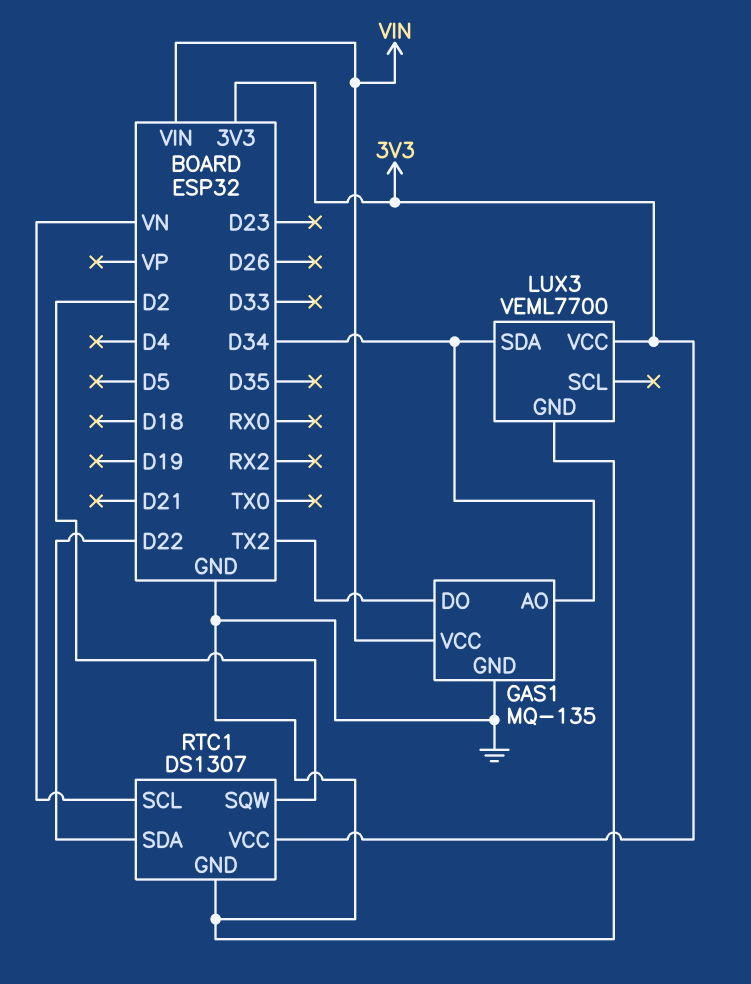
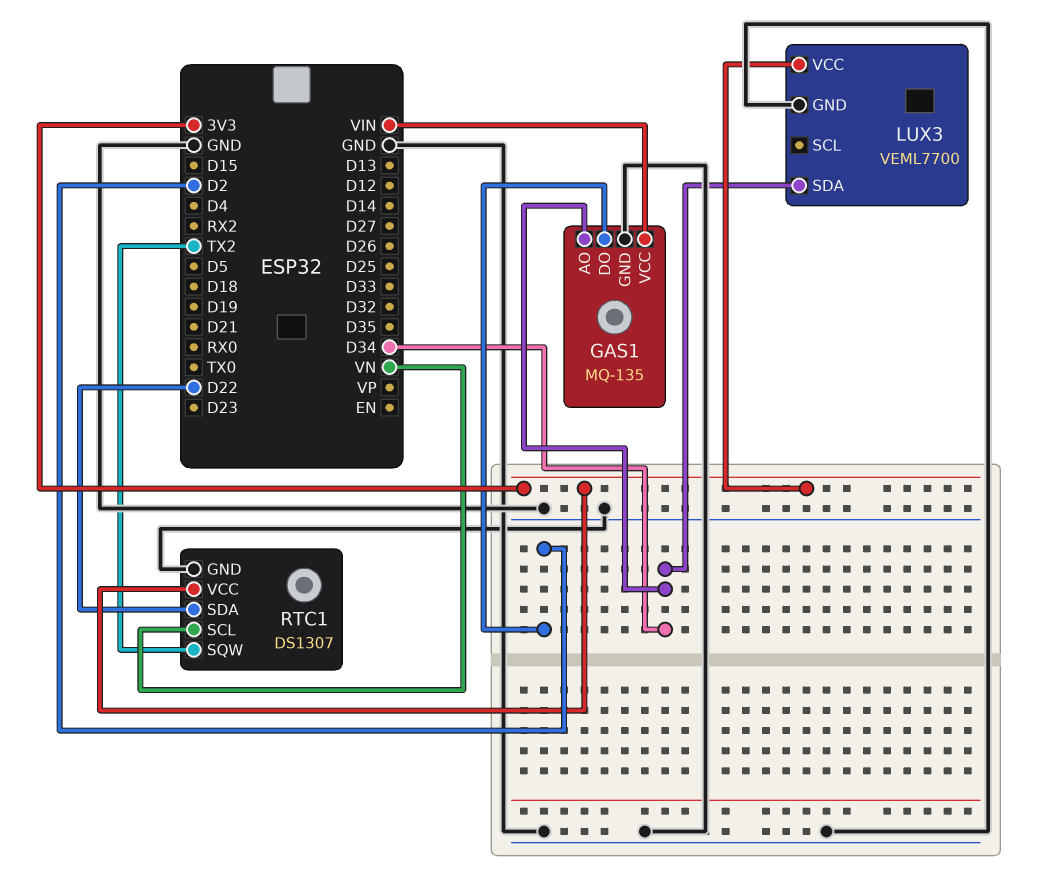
GAS1 pin DO: TX2 -> D2
RTC1 pin SQW: D2 -> TX2

